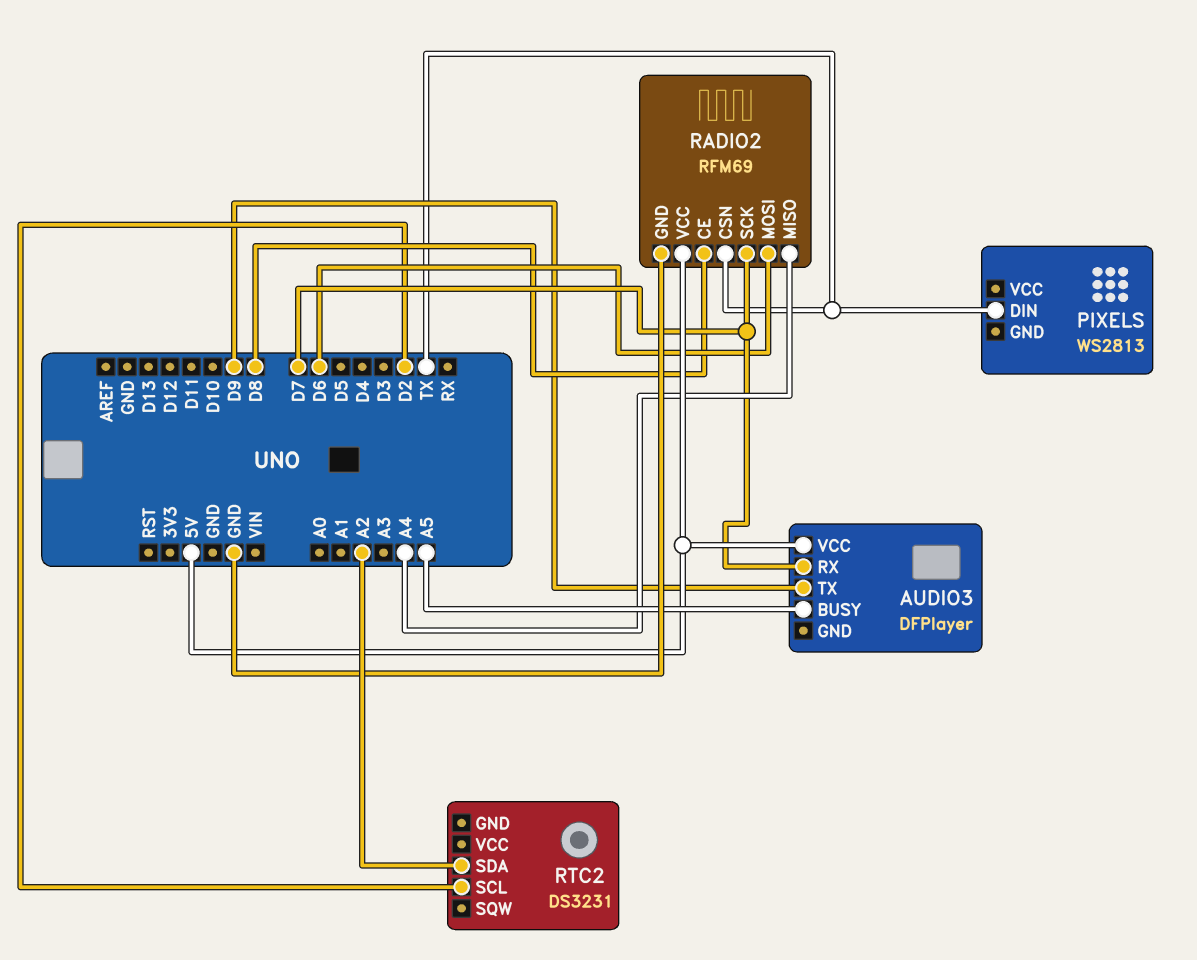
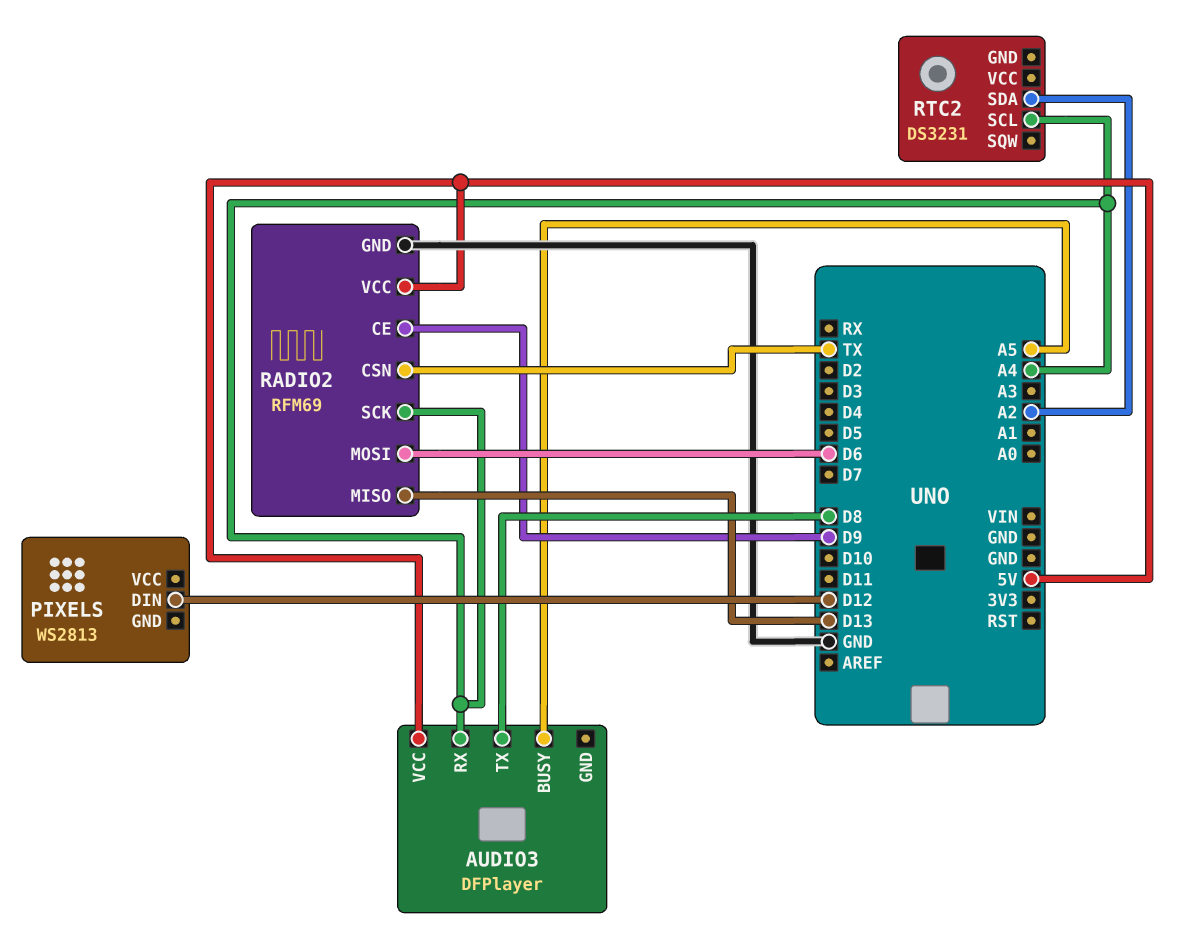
AUDIO3 pin RX: D7 -> A4
AUDIO3 pin TX: D9 -> D8
PIXELS pin DIN: TX -> D12
RADIO2 pin CE: D8 -> D9
RADIO2 pin MISO: A4 -> D13
RADIO2 pin SCK: D7 -> A4
RTC2 pin SCL: D2 -> A4

